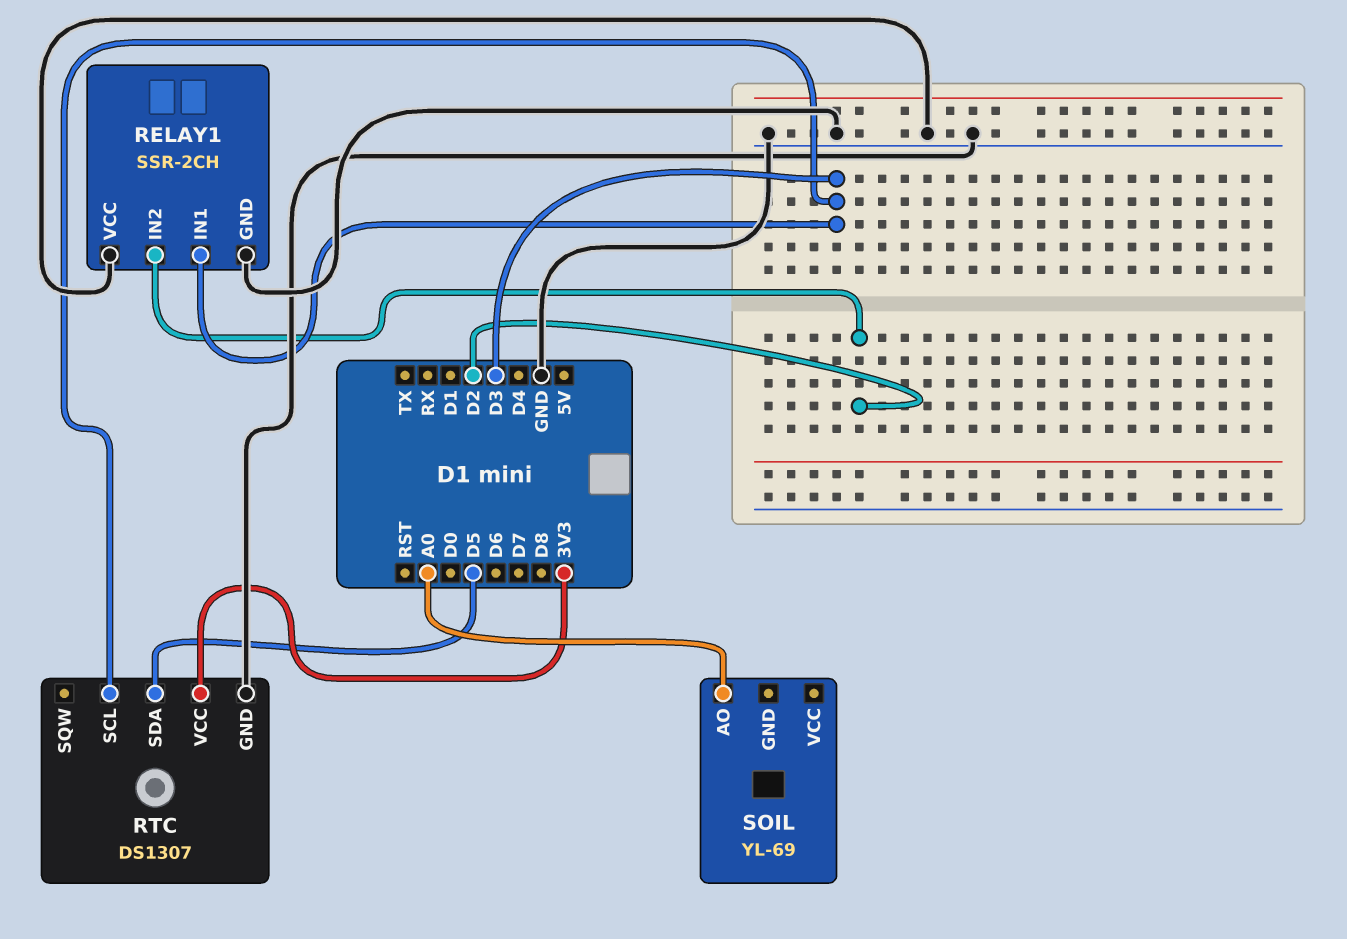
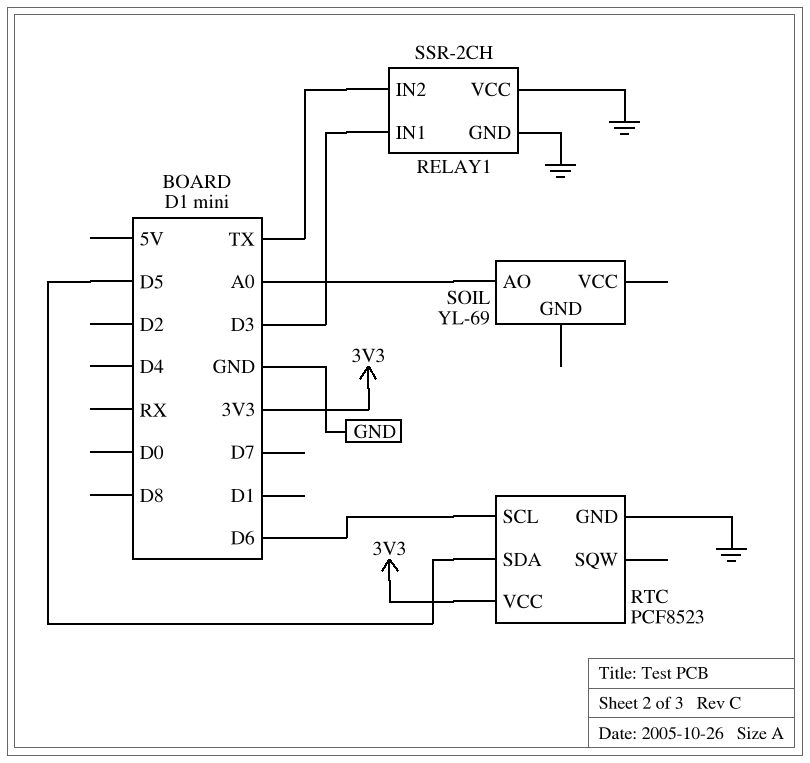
RELAY1 pin IN2: D2 -> TX
RTC: DS1307 -> PCF8523
RTC pin SCL: D3 -> D6

